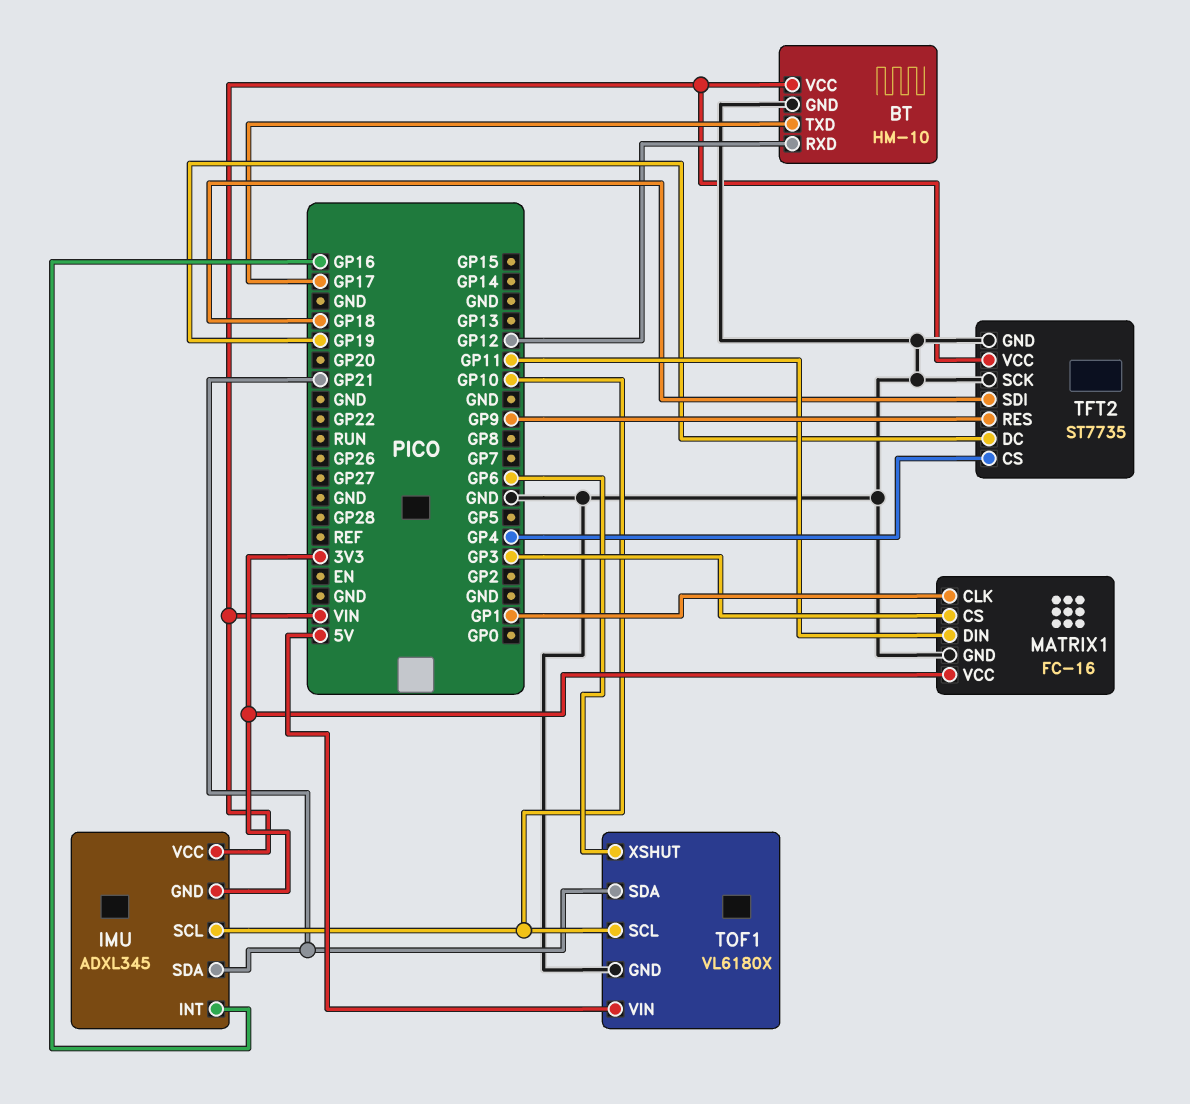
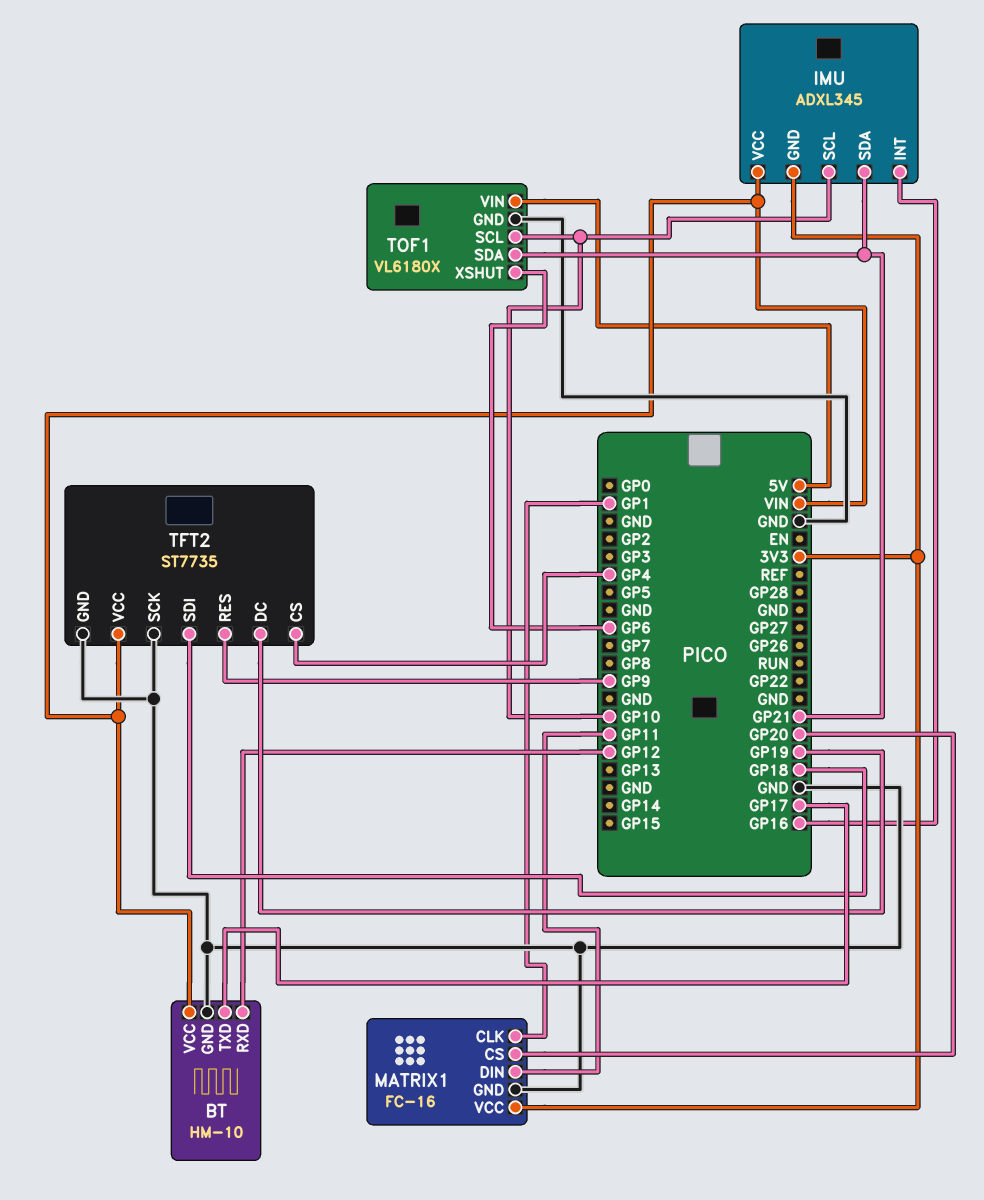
MATRIX1 pin CS: GP3 -> GP20

